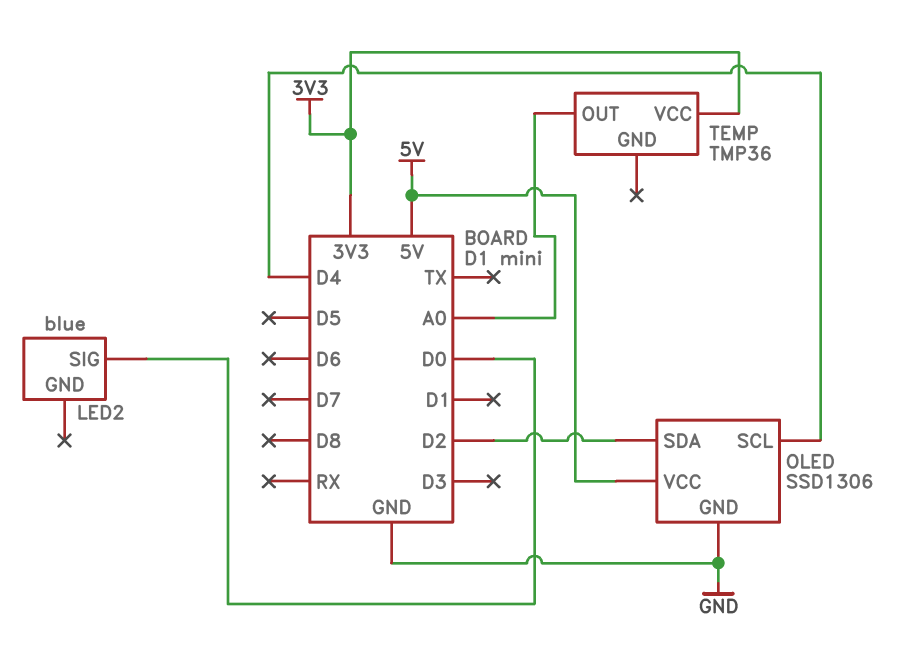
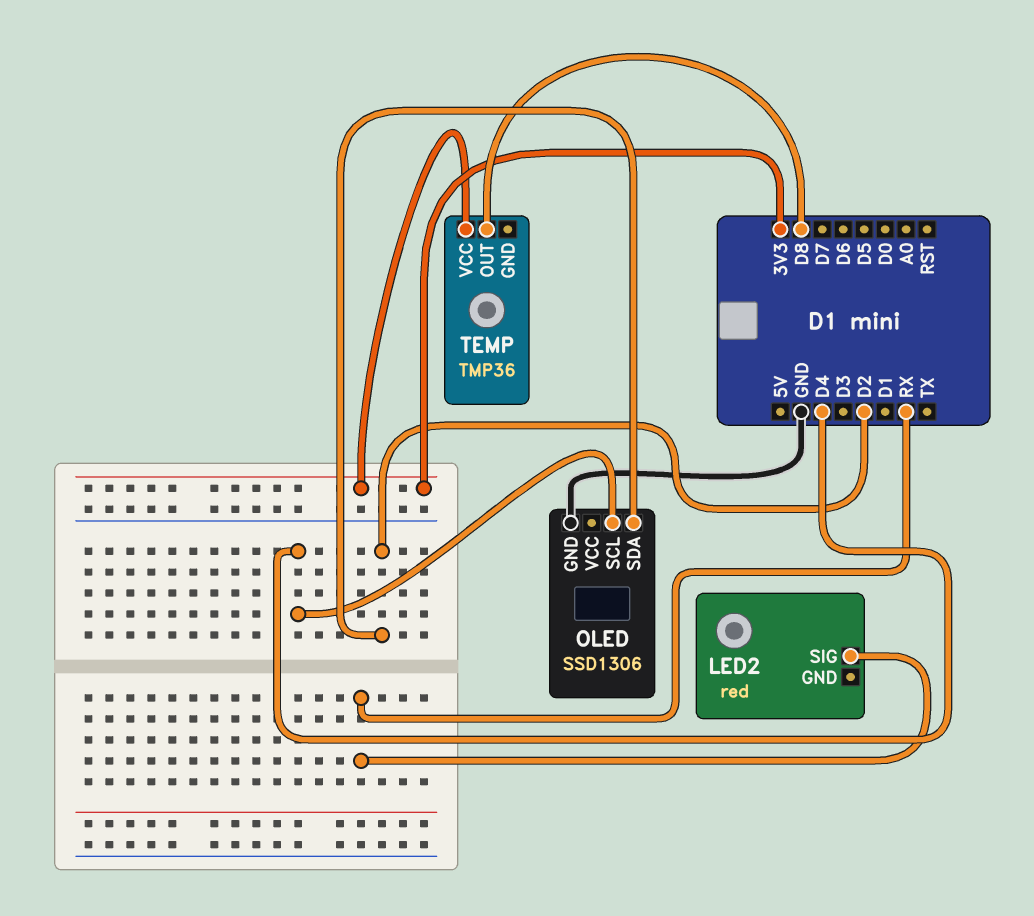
LED2: blue -> red
LED2 pin SIG: D0 -> RX
OLED pin VCC: 5V -> none
TEMP pin OUT: A0 -> D8

